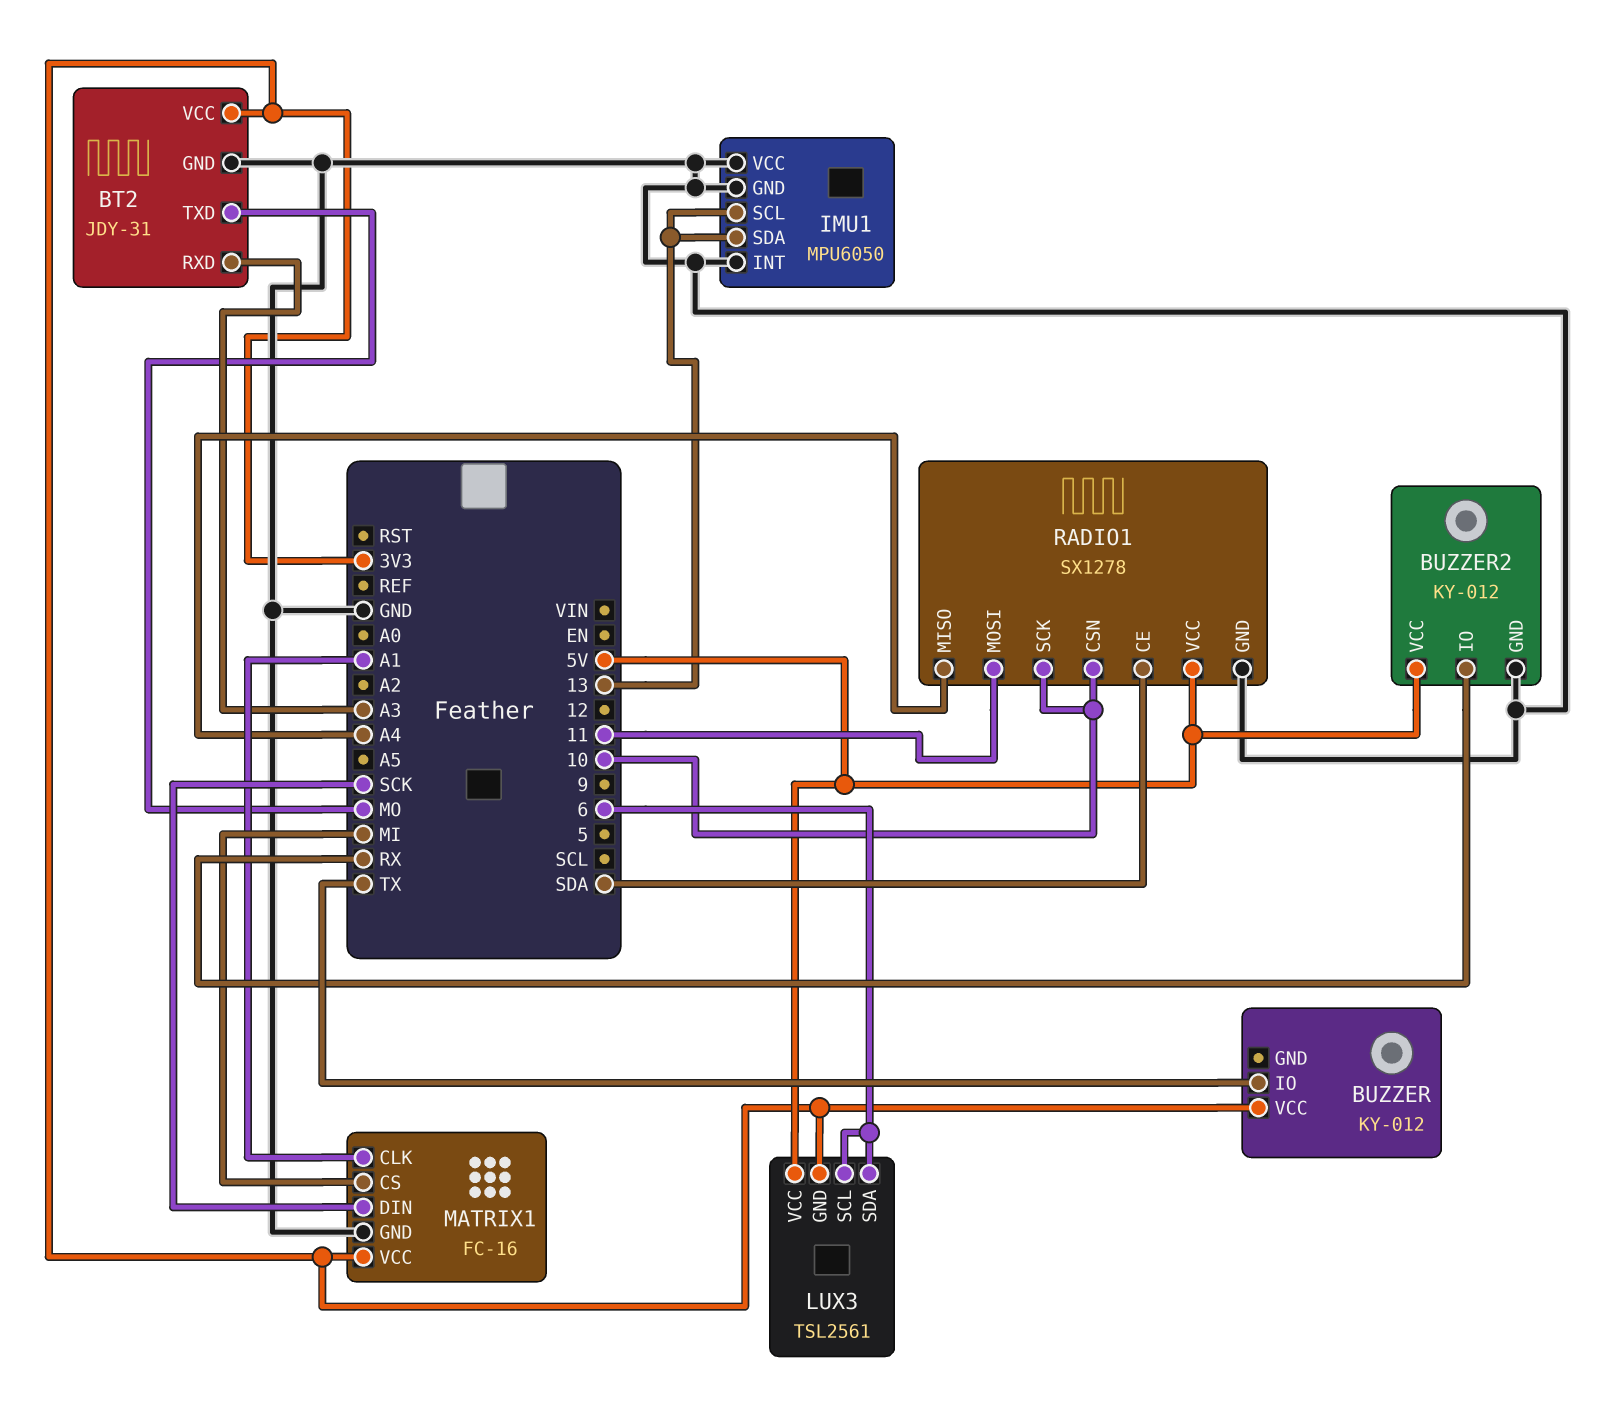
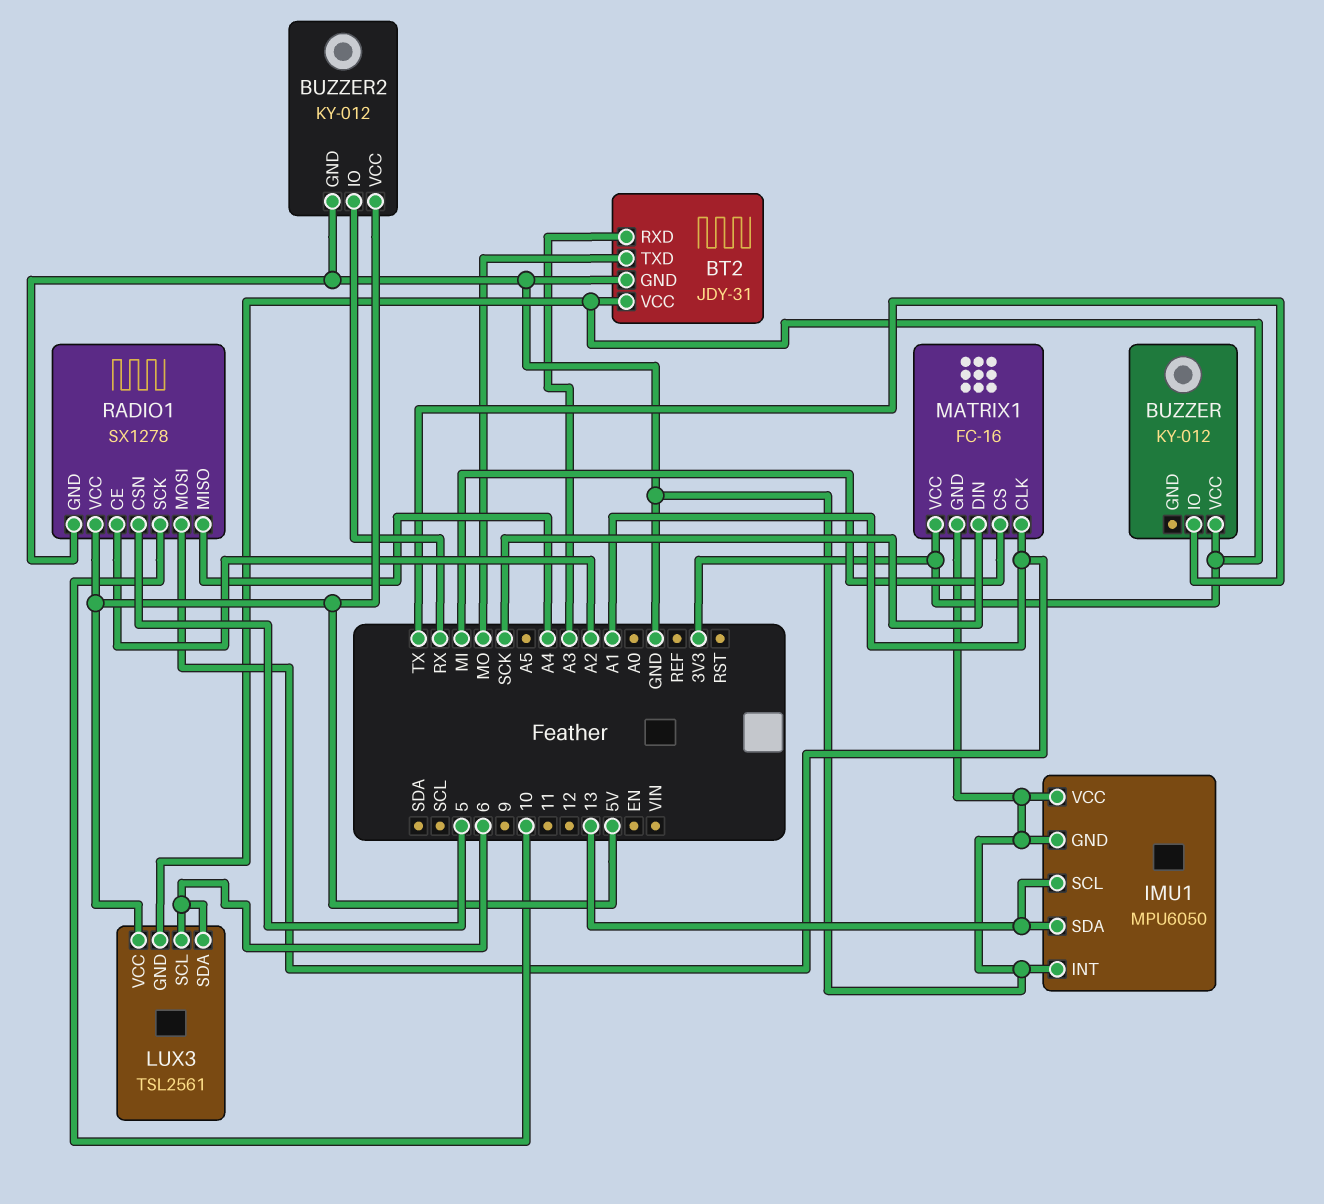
RADIO1 pin CE: SDA -> A2
RADIO1 pin CSN: 10 -> 5
RADIO1 pin MOSI: 11 -> A1

